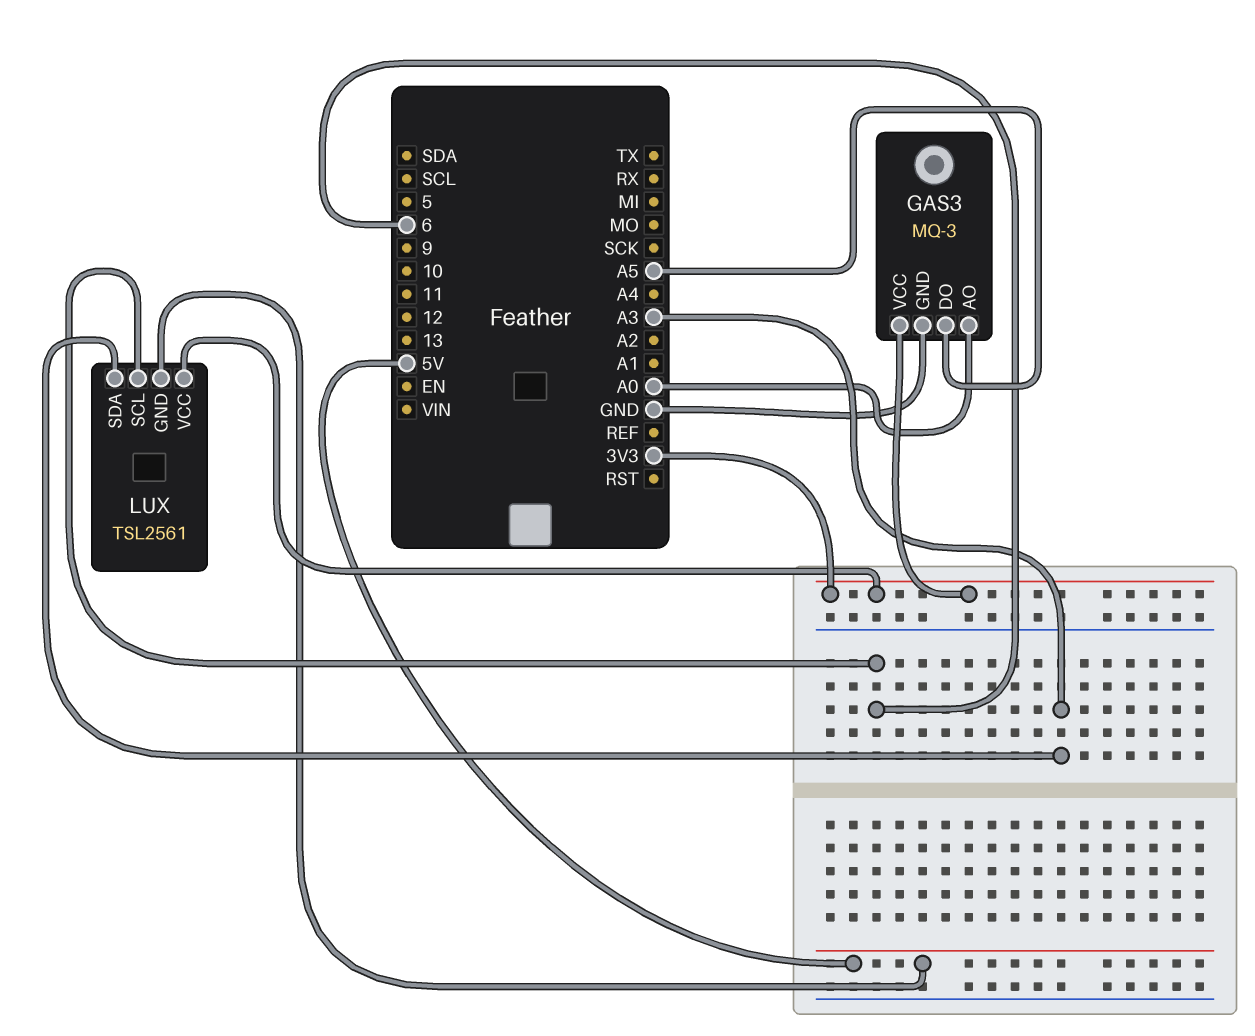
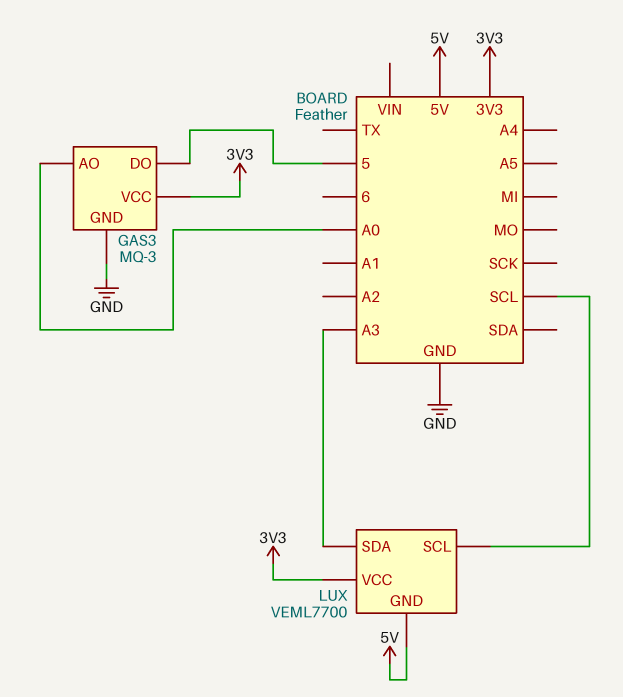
GAS3 pin DO: A5 -> 5
LUX: TSL2561 -> VEML7700
LUX pin SCL: 6 -> SCL

